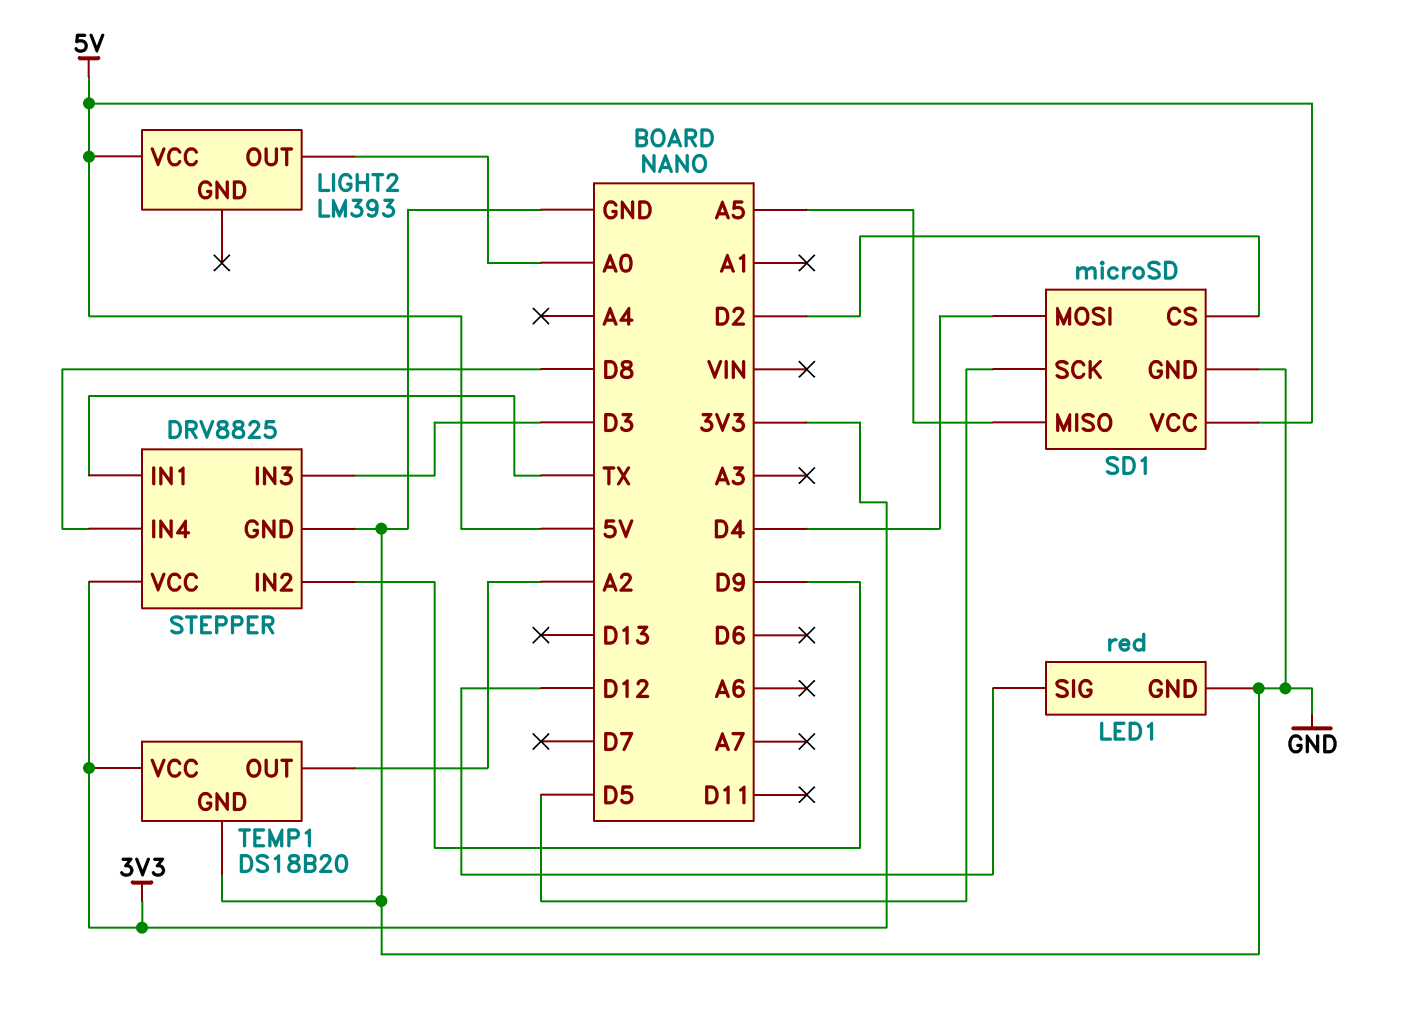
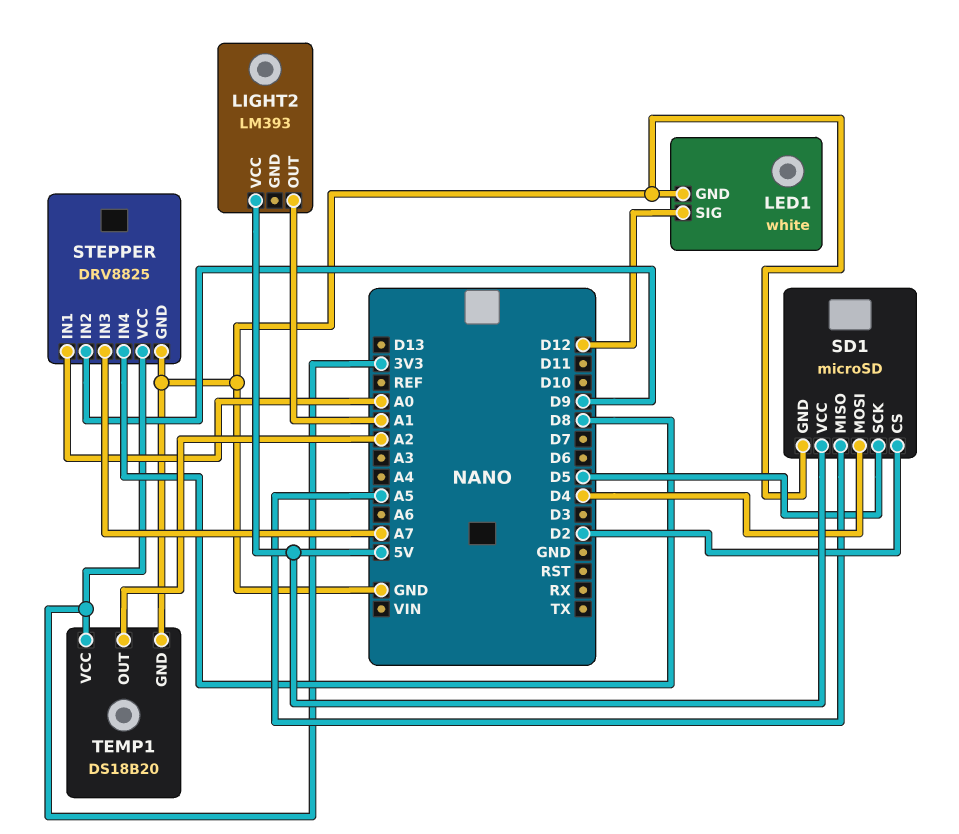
LED1: red -> white
LIGHT2 pin OUT: A0 -> A1
STEPPER pin IN1: TX -> A0
STEPPER pin IN3: D3 -> A7

